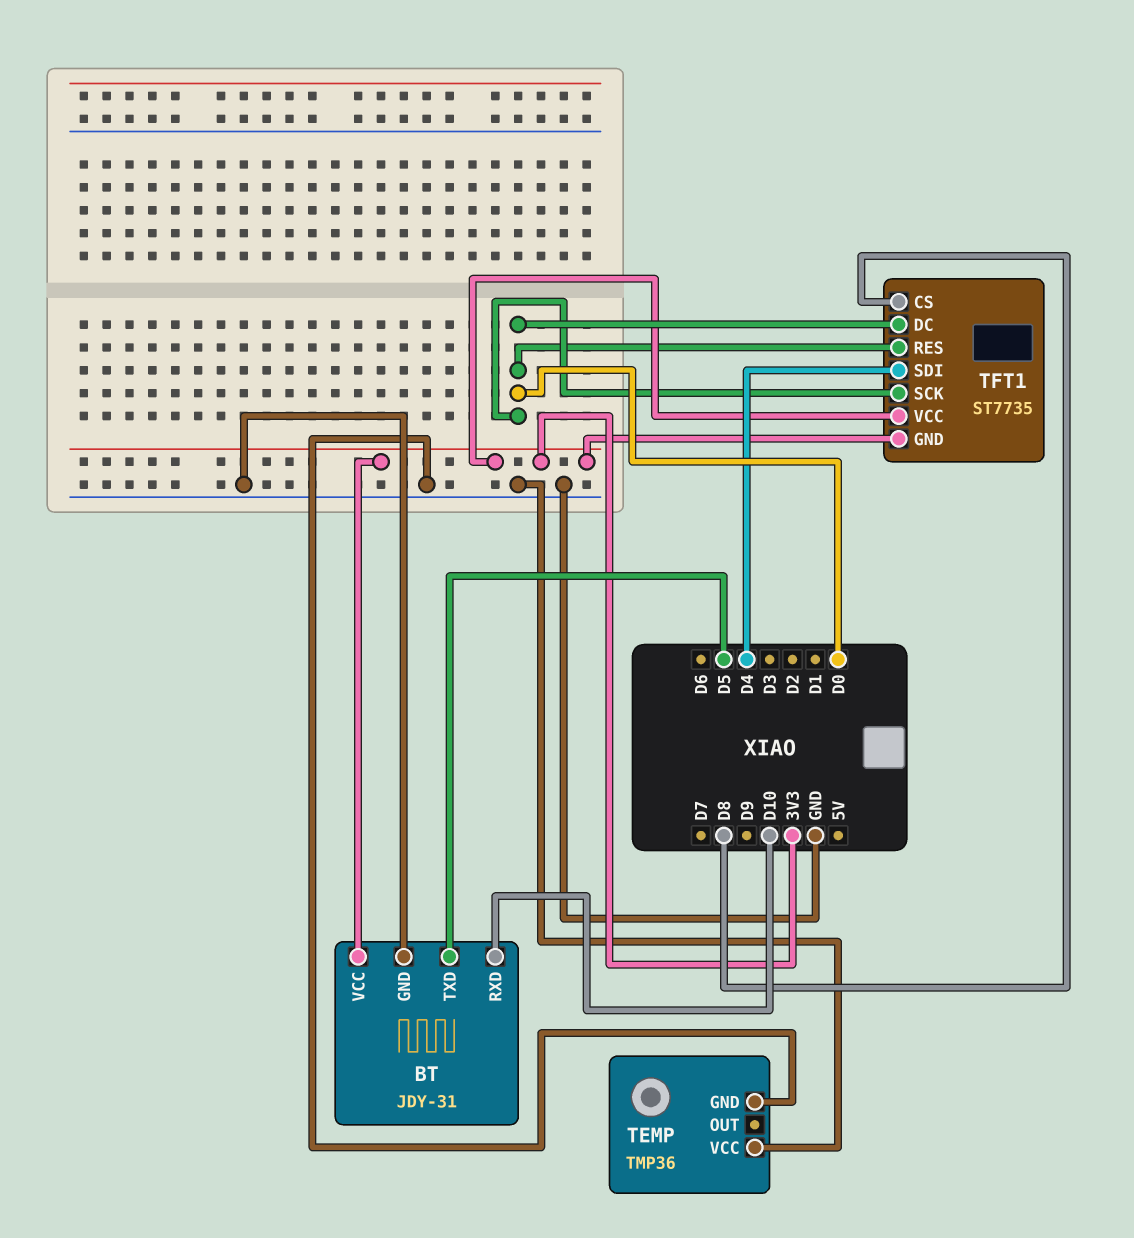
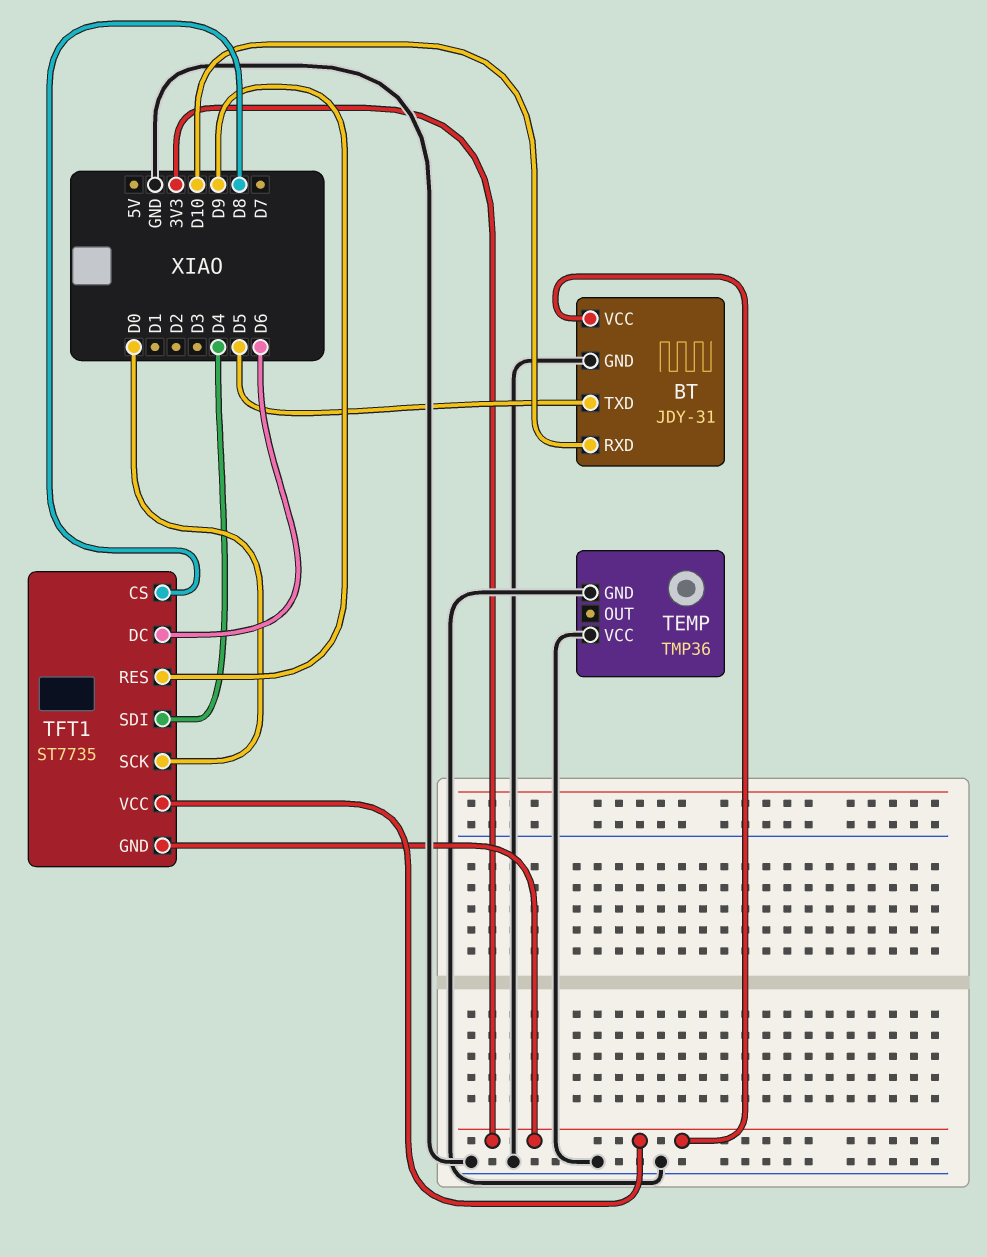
TFT1 pin DC: D0 -> D6
TFT1 pin RES: D0 -> D9

